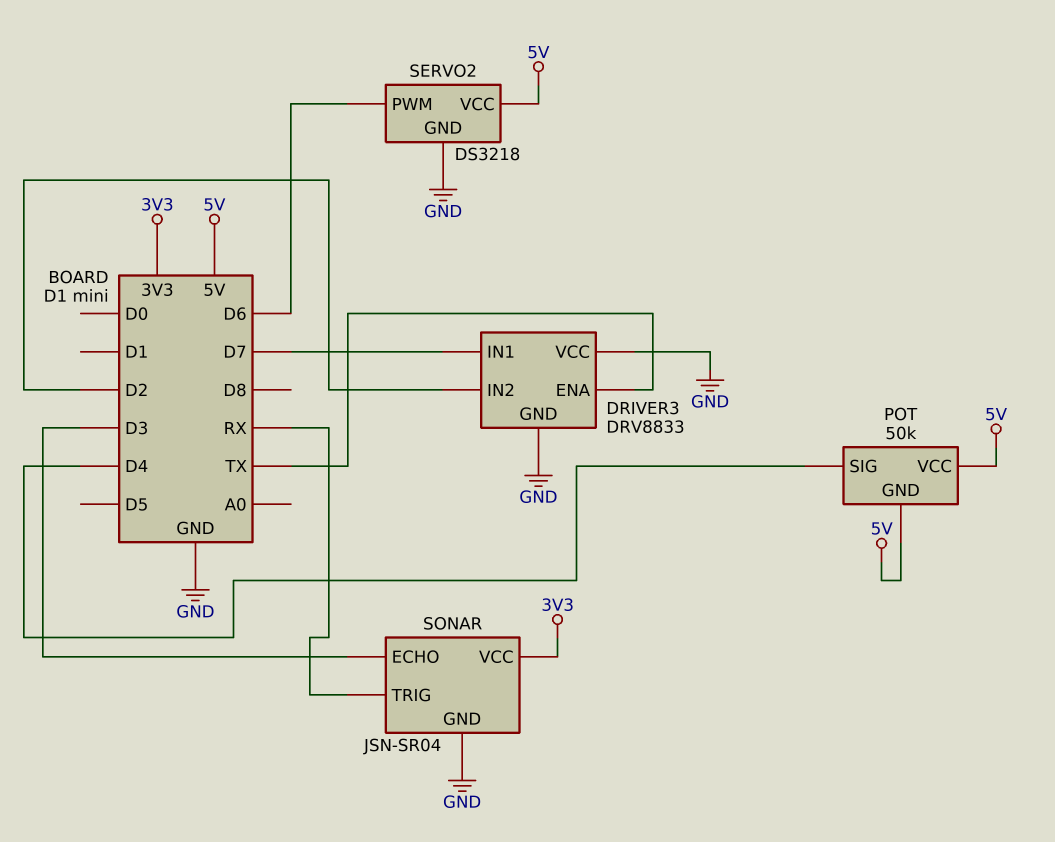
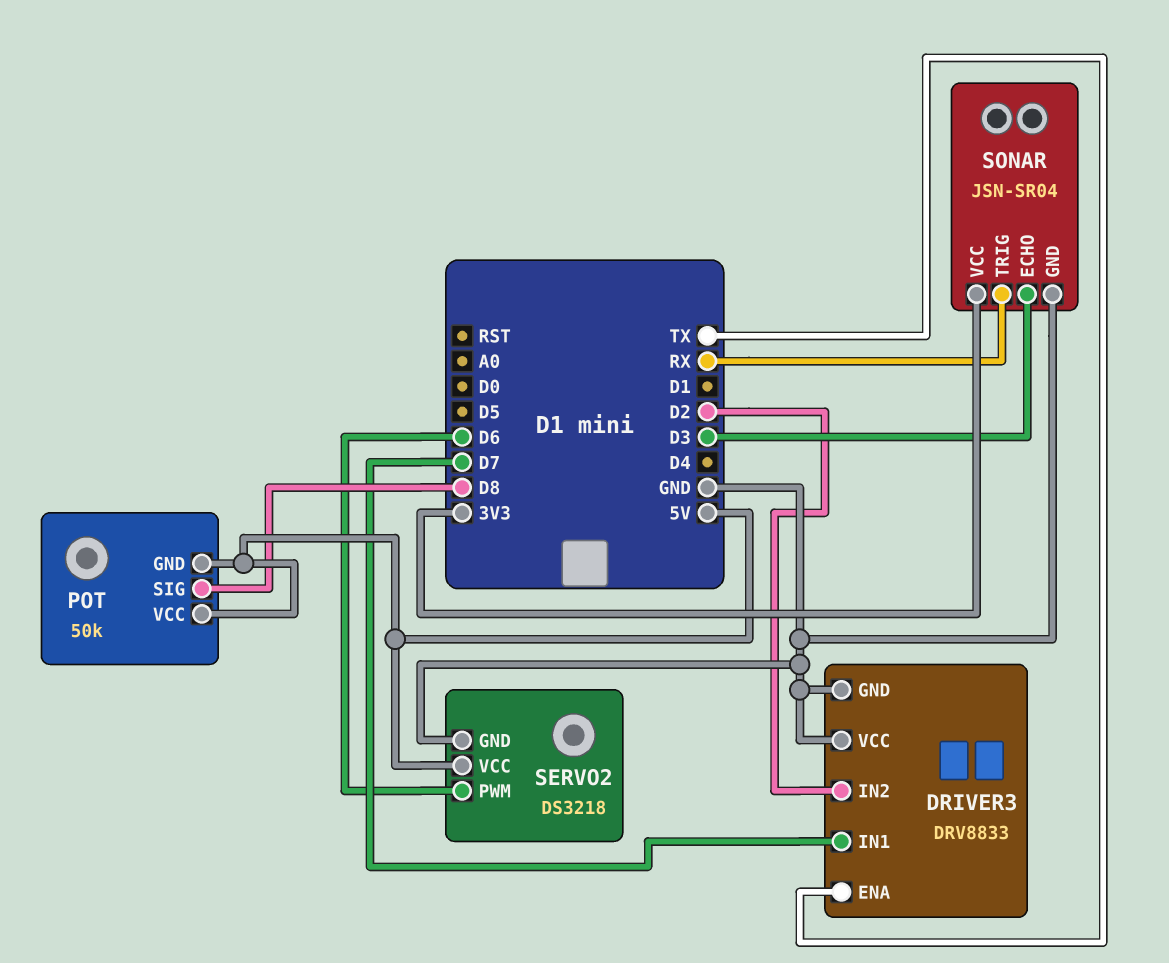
POT pin SIG: D4 -> D8

